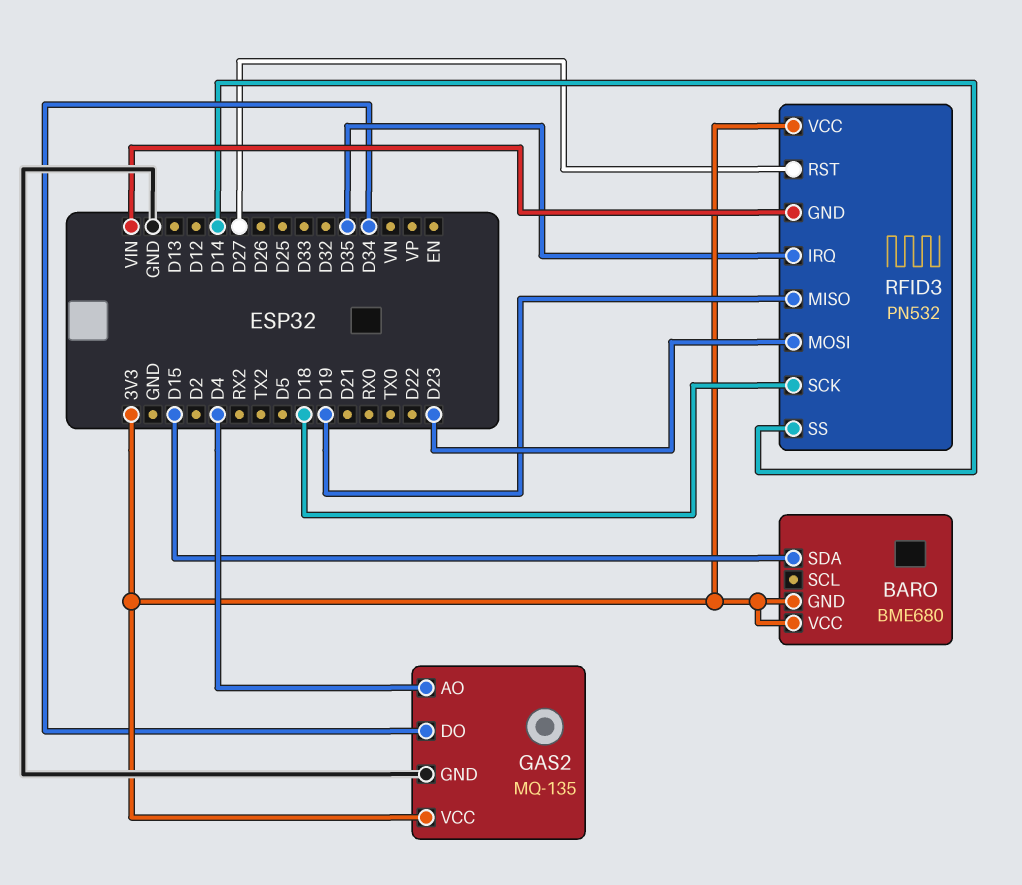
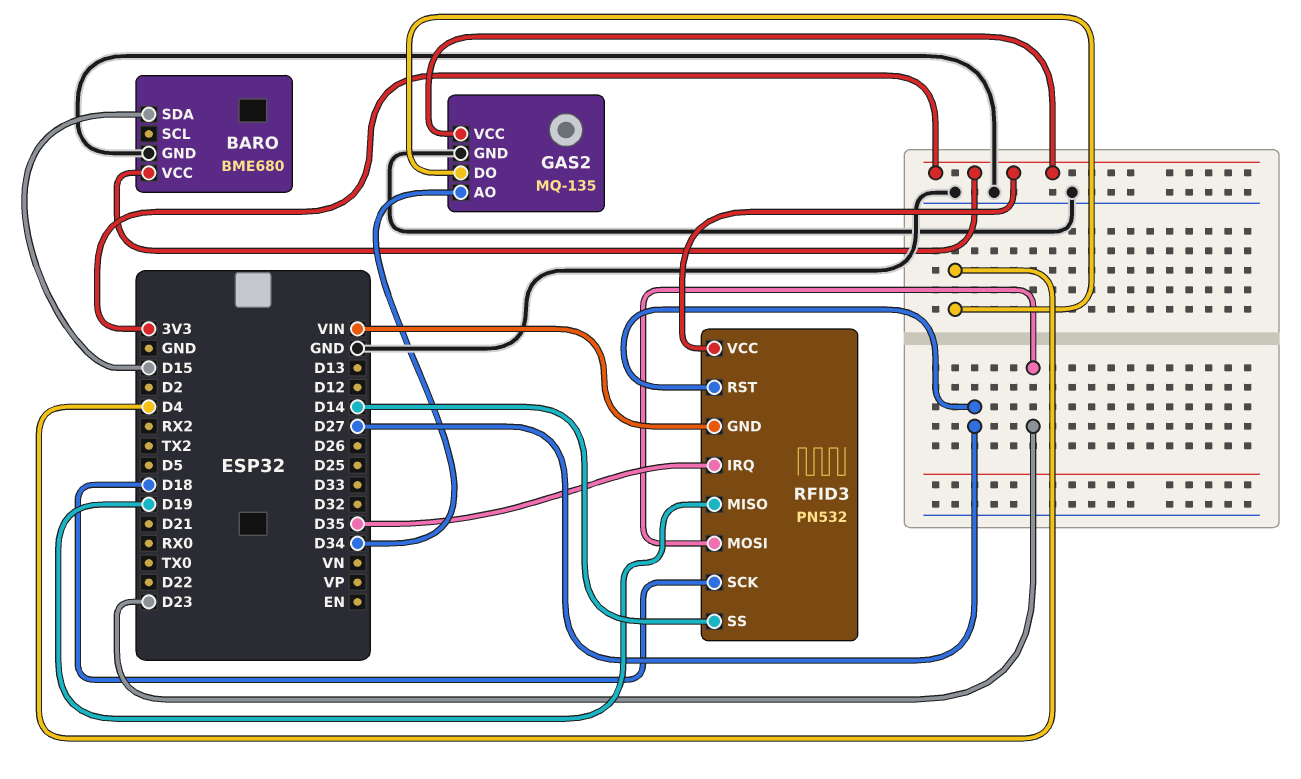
BARO pin GND: 3V3 -> GND
GAS2 pin AO: D4 -> D34
GAS2 pin DO: D34 -> D4

